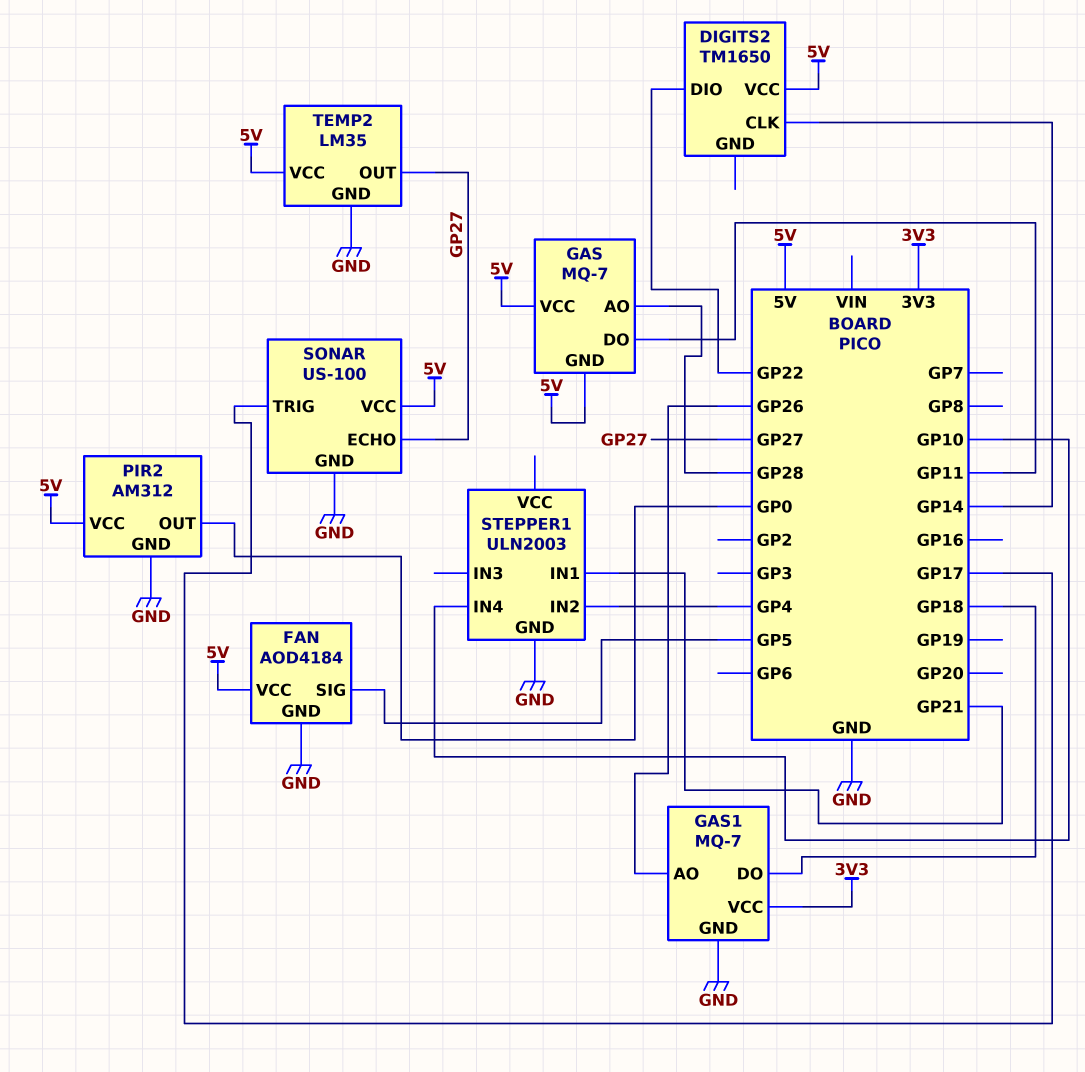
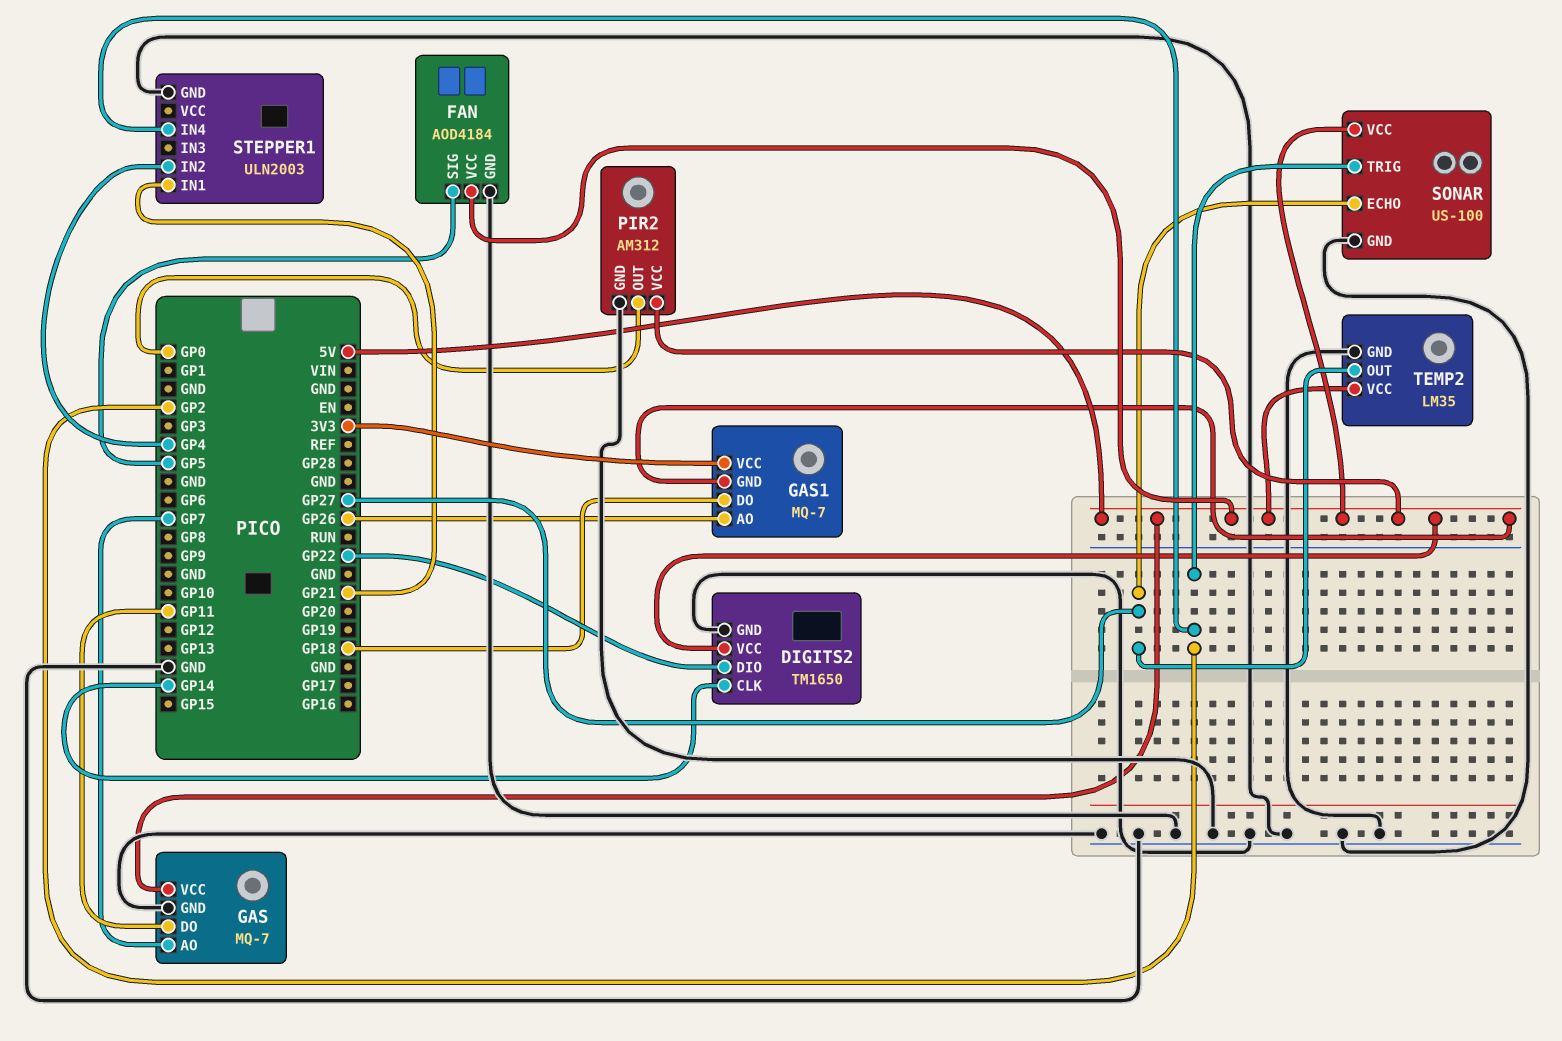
DIGITS2 pin GND: none -> GND
GAS pin AO: GP28 -> GP7
GAS pin GND: 5V -> GND
GAS1 pin GND: GND -> 5V
SONAR pin TRIG: GP17 -> GP2
STEPPER1 pin IN4: GP10 -> GP2

